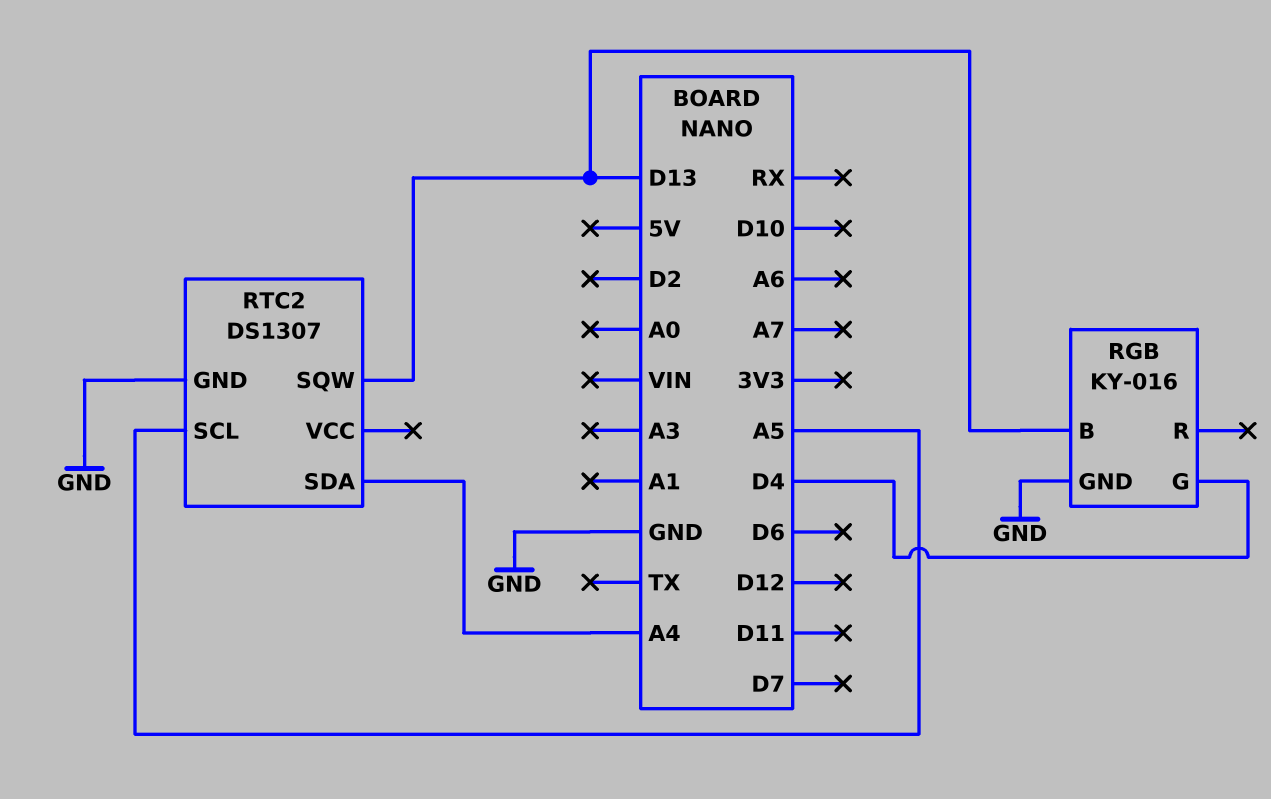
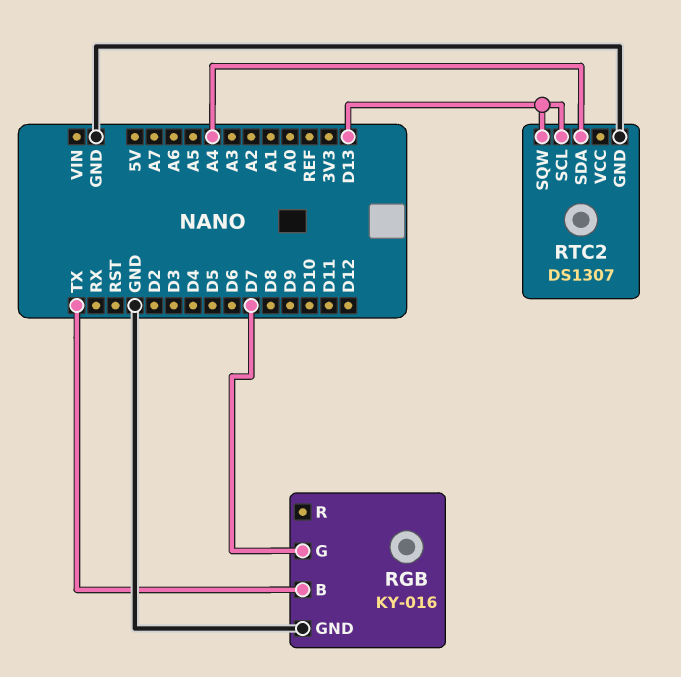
RGB pin B: D13 -> TX
RGB pin G: D4 -> D7
RTC2 pin SCL: A5 -> D13

